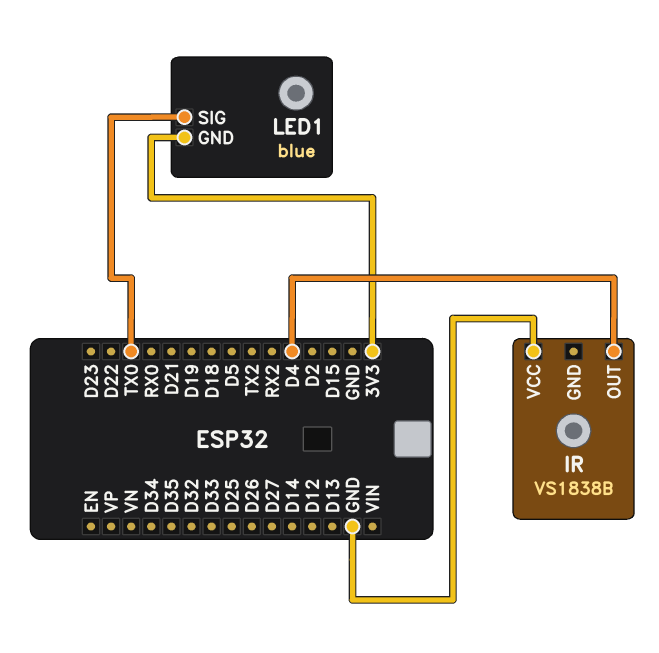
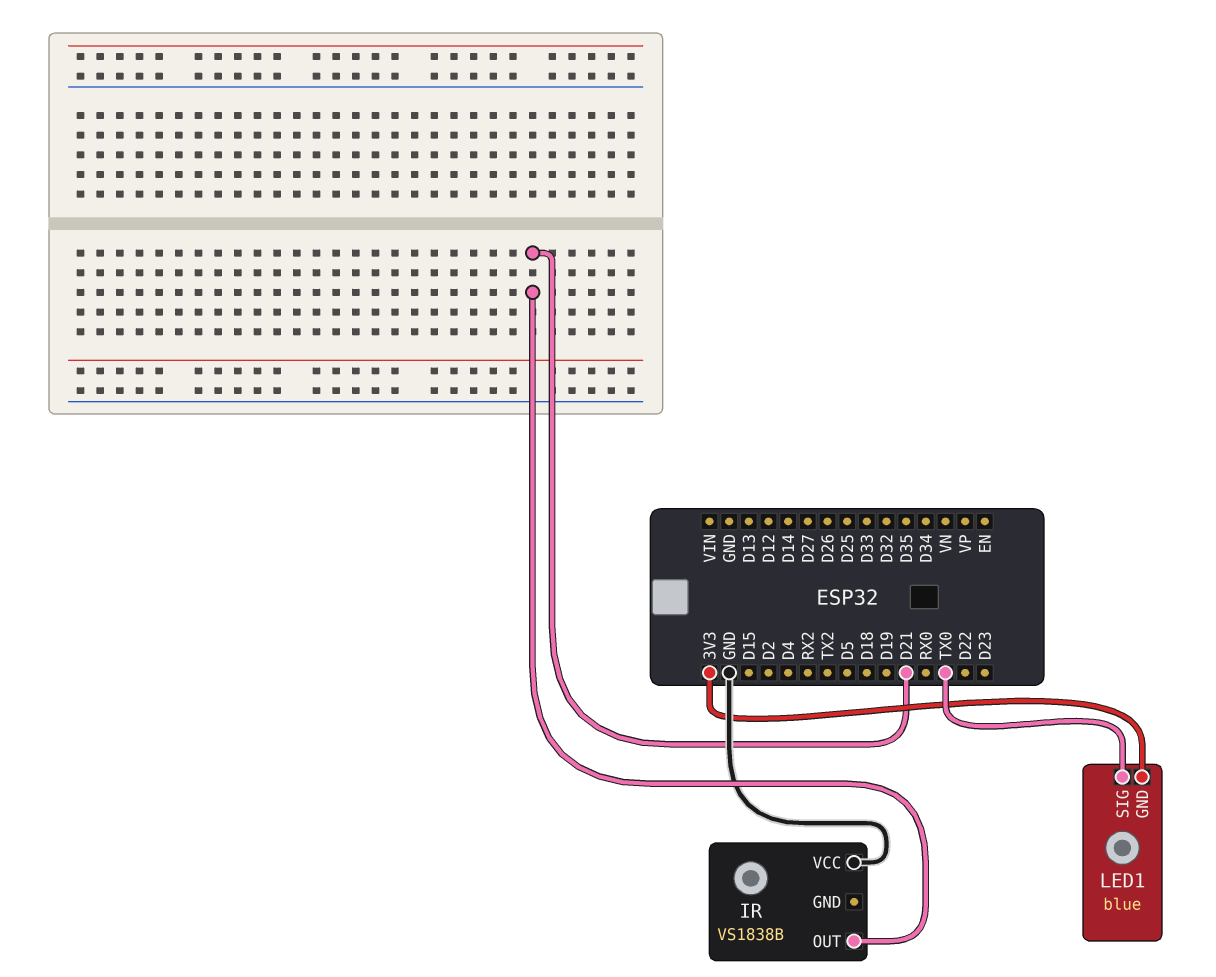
IR pin OUT: D4 -> D21

